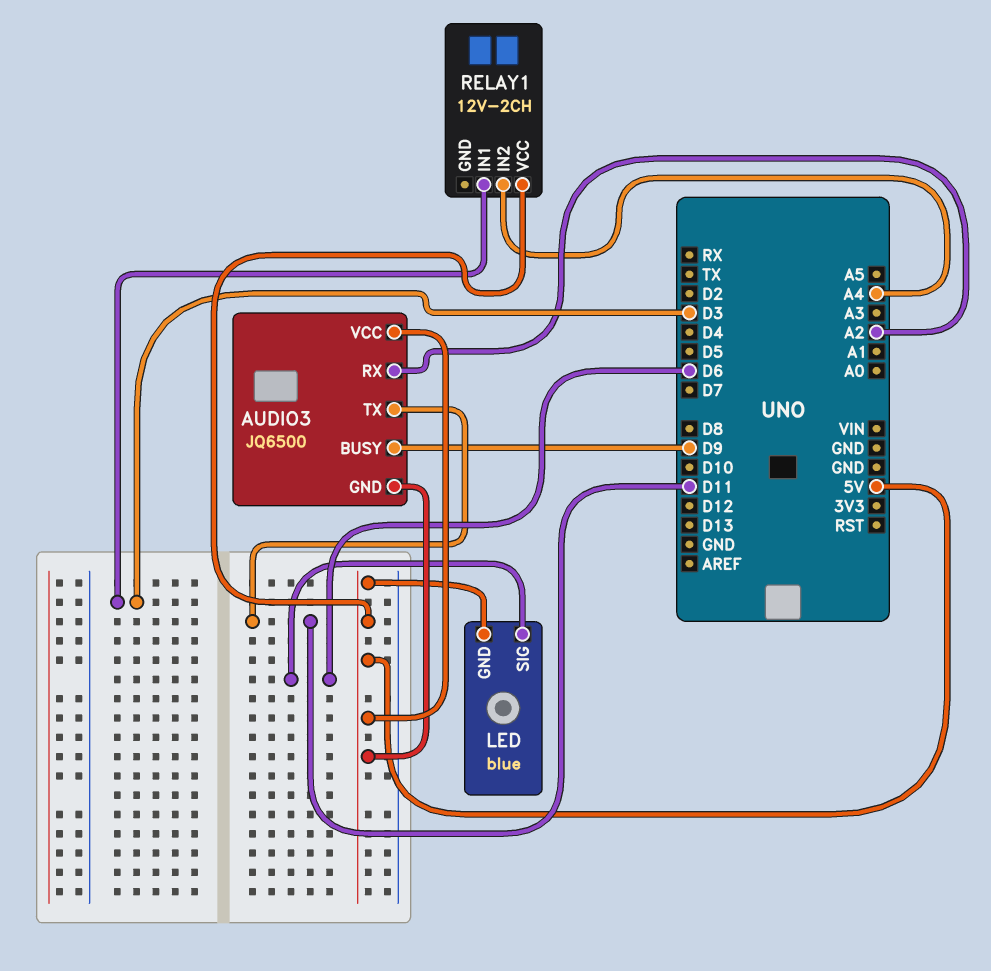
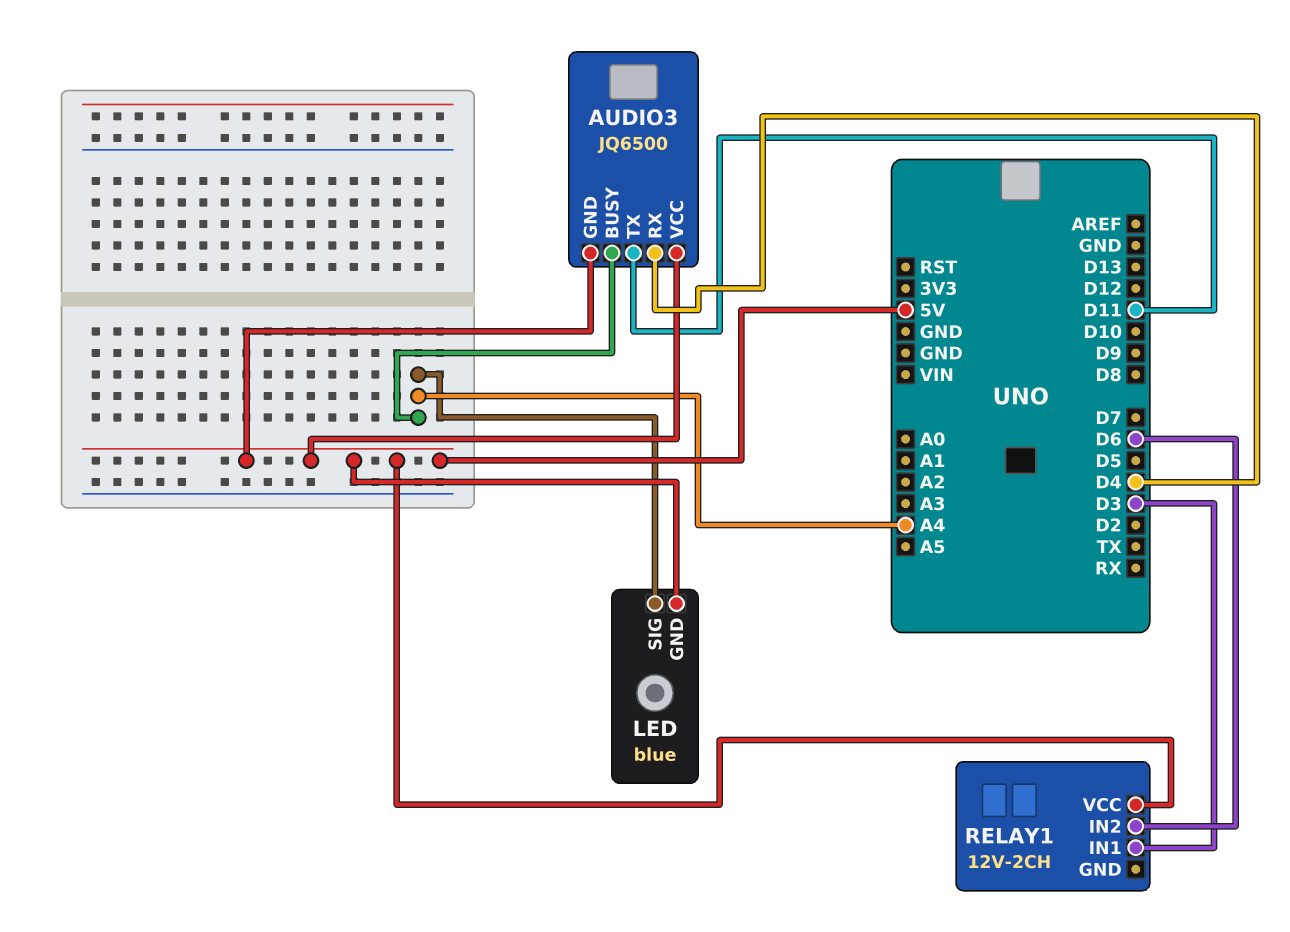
AUDIO3 pin BUSY: D9 -> A4
AUDIO3 pin RX: A2 -> D4
LED pin SIG: D6 -> A4
RELAY1 pin IN2: A4 -> D6

